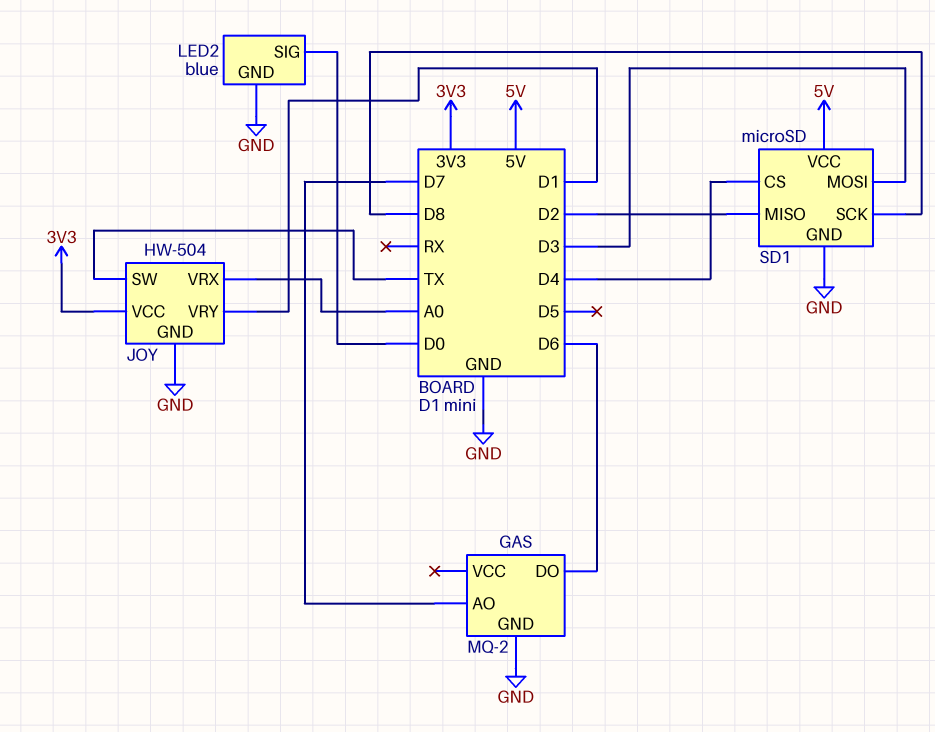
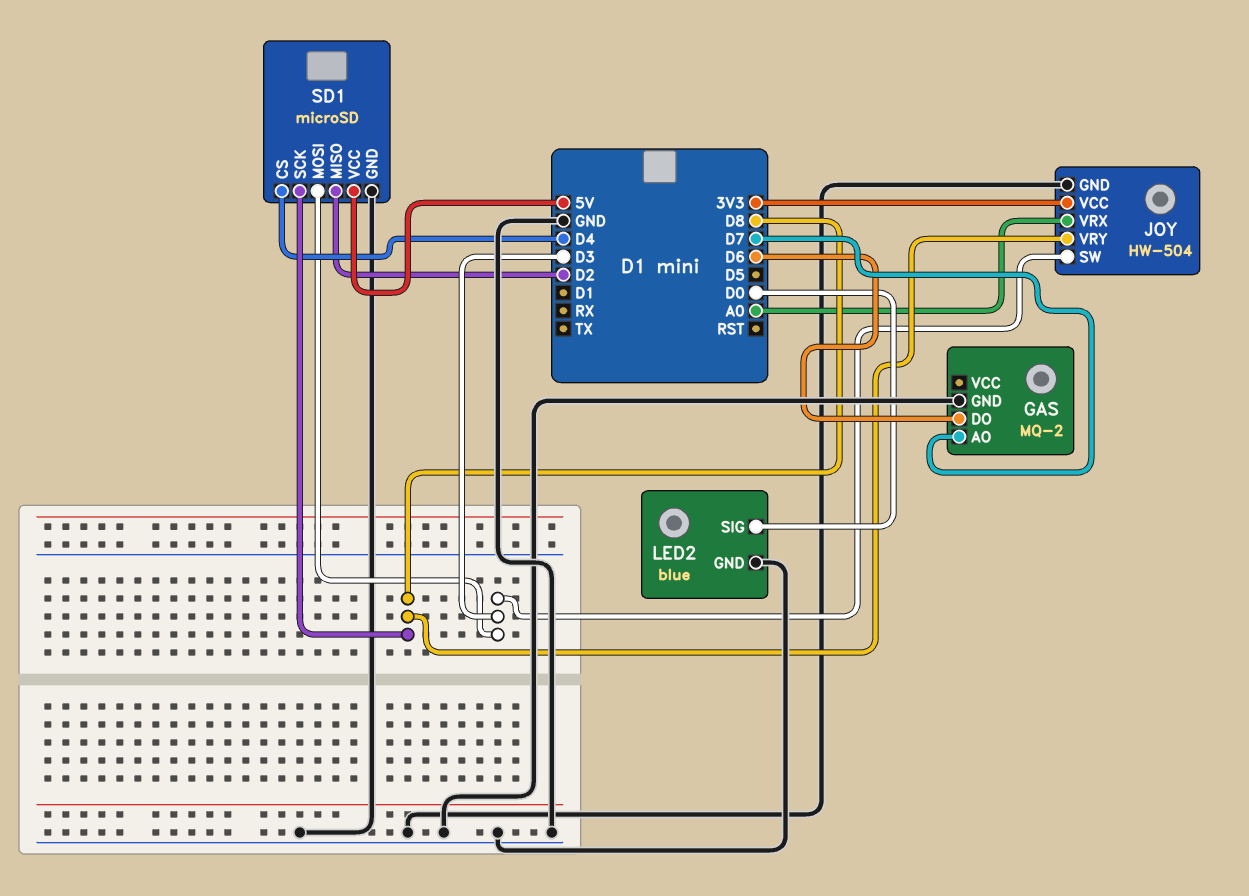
JOY pin SW: TX -> D3
JOY pin VRY: D1 -> D8

